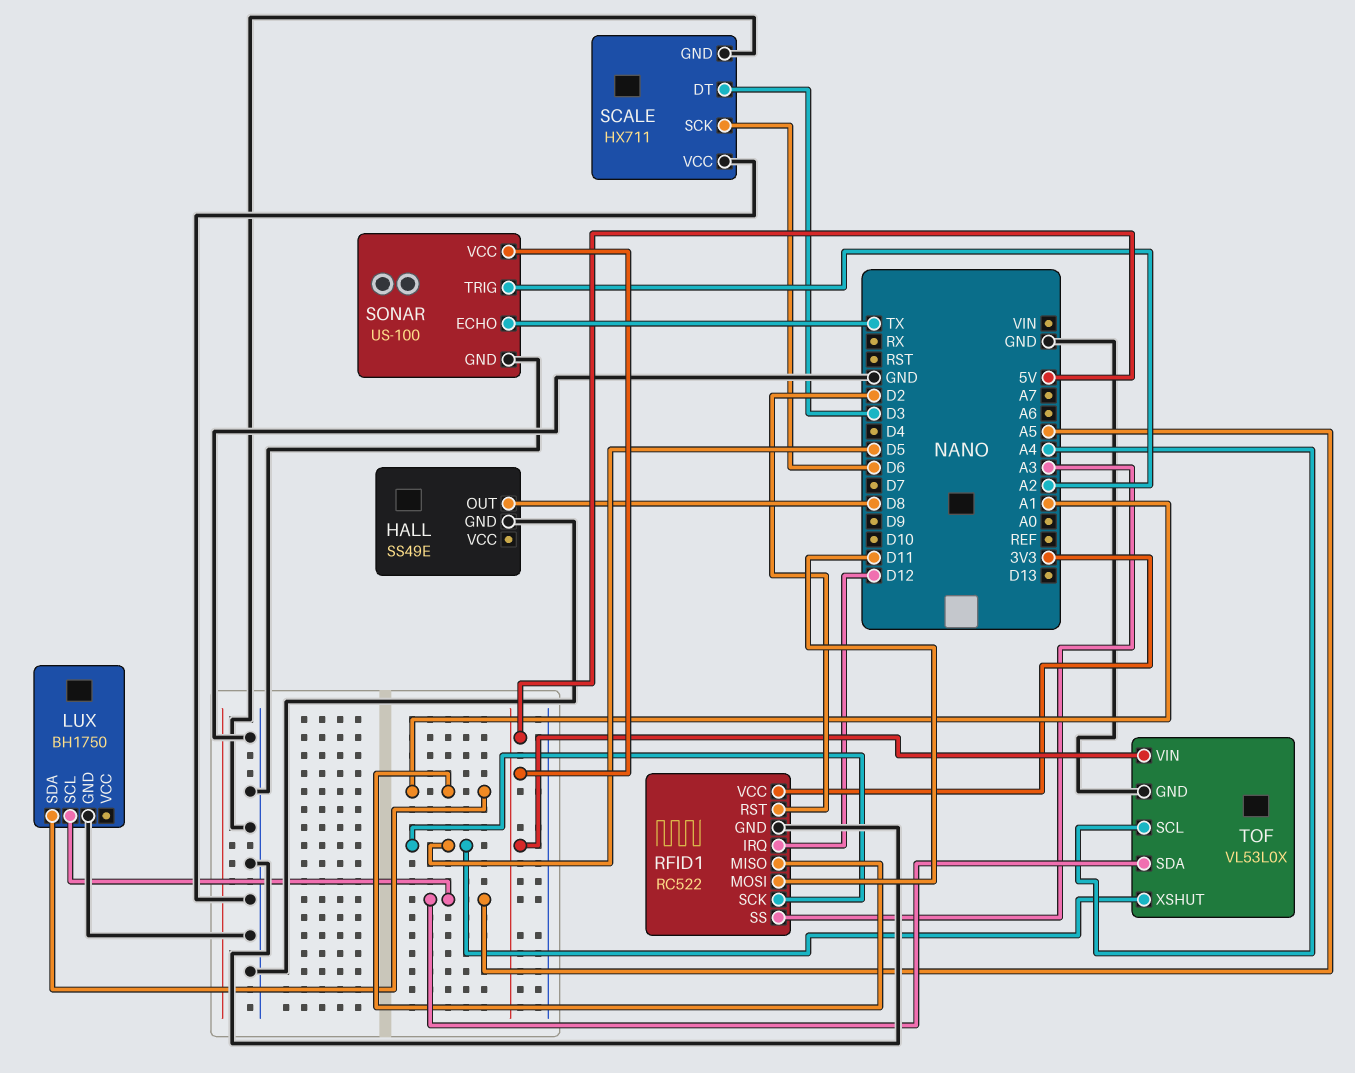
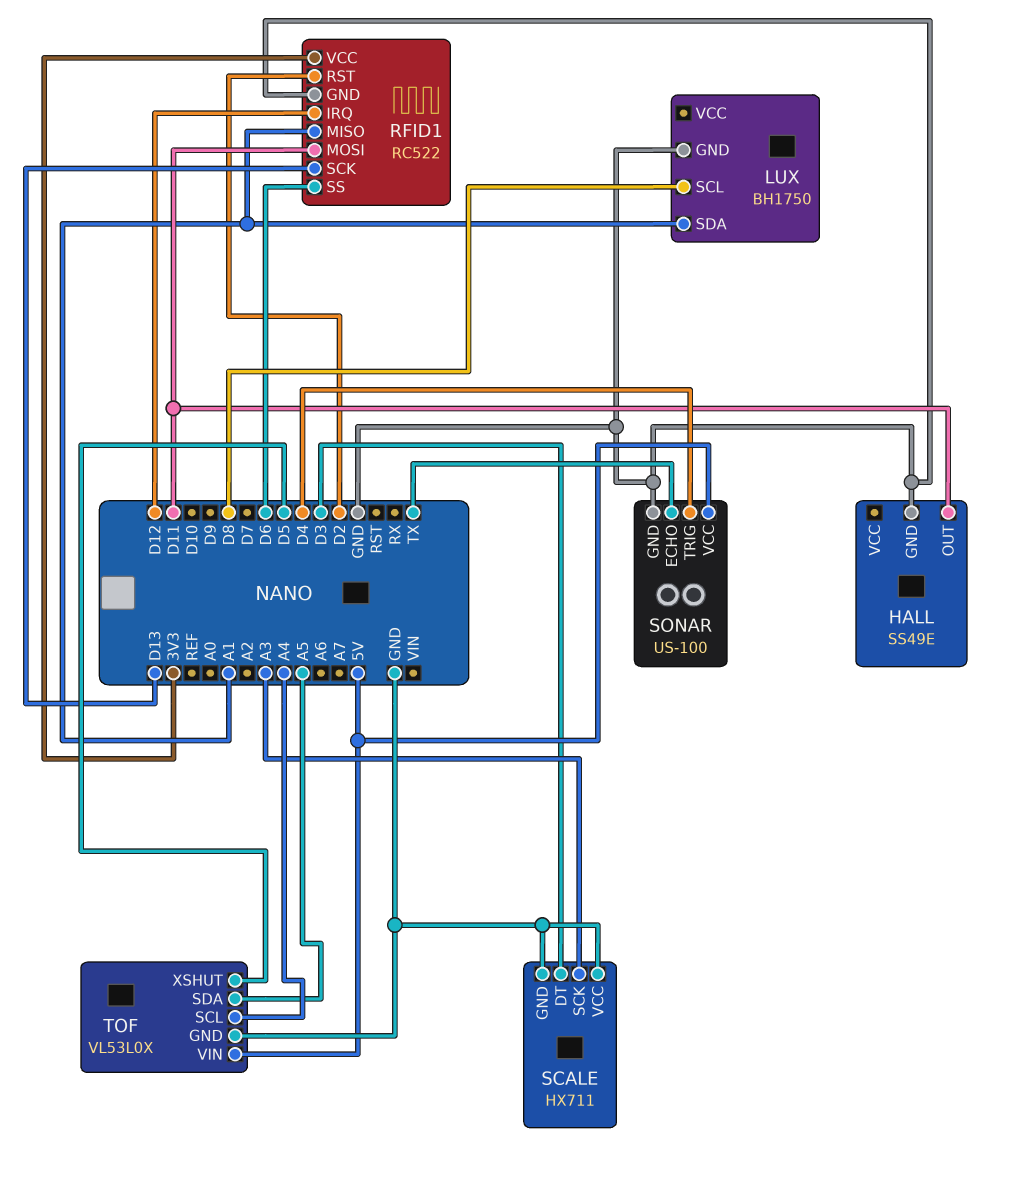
HALL pin OUT: D8 -> D11
LUX pin SCL: A5 -> D8
RFID1 pin SCK: D5 -> D13
RFID1 pin SS: A3 -> D6
SCALE pin SCK: D6 -> A3
SONAR pin TRIG: A2 -> D4

